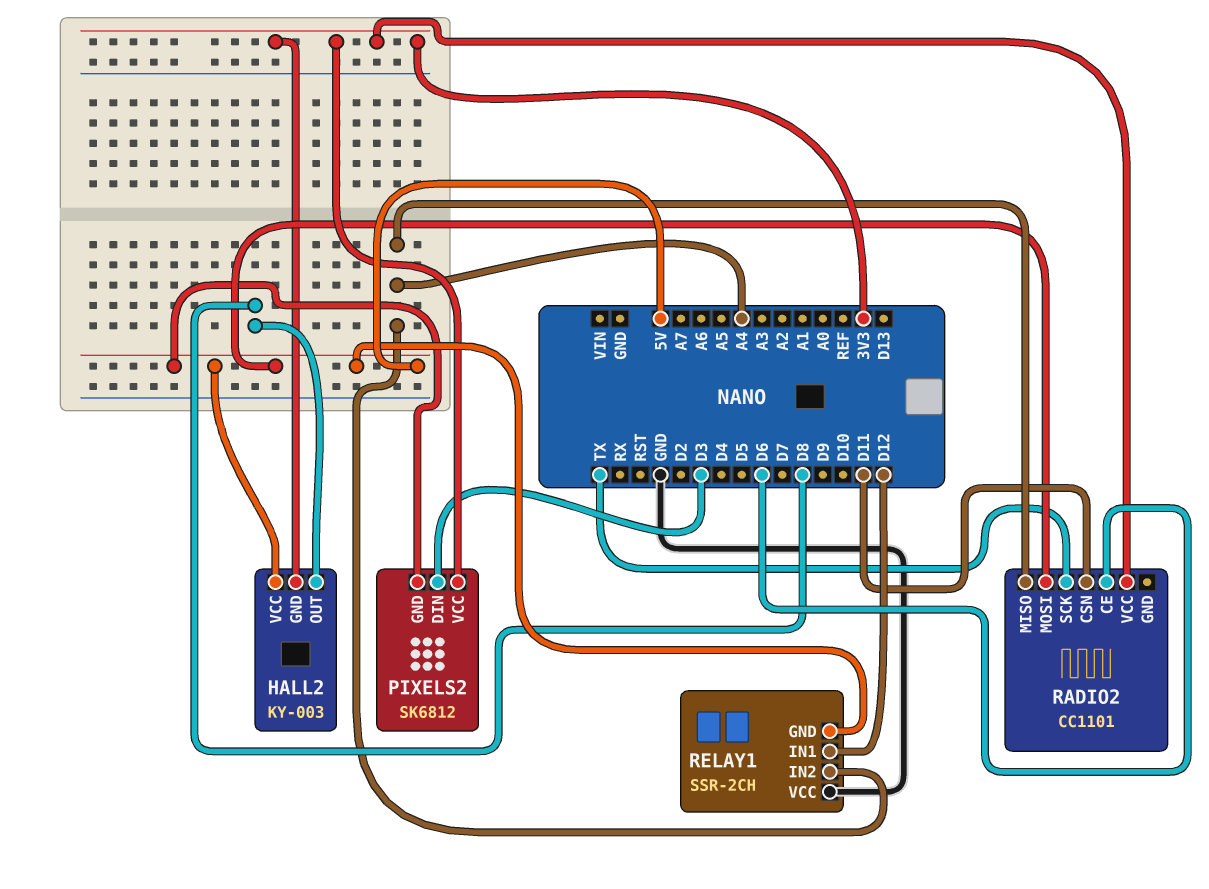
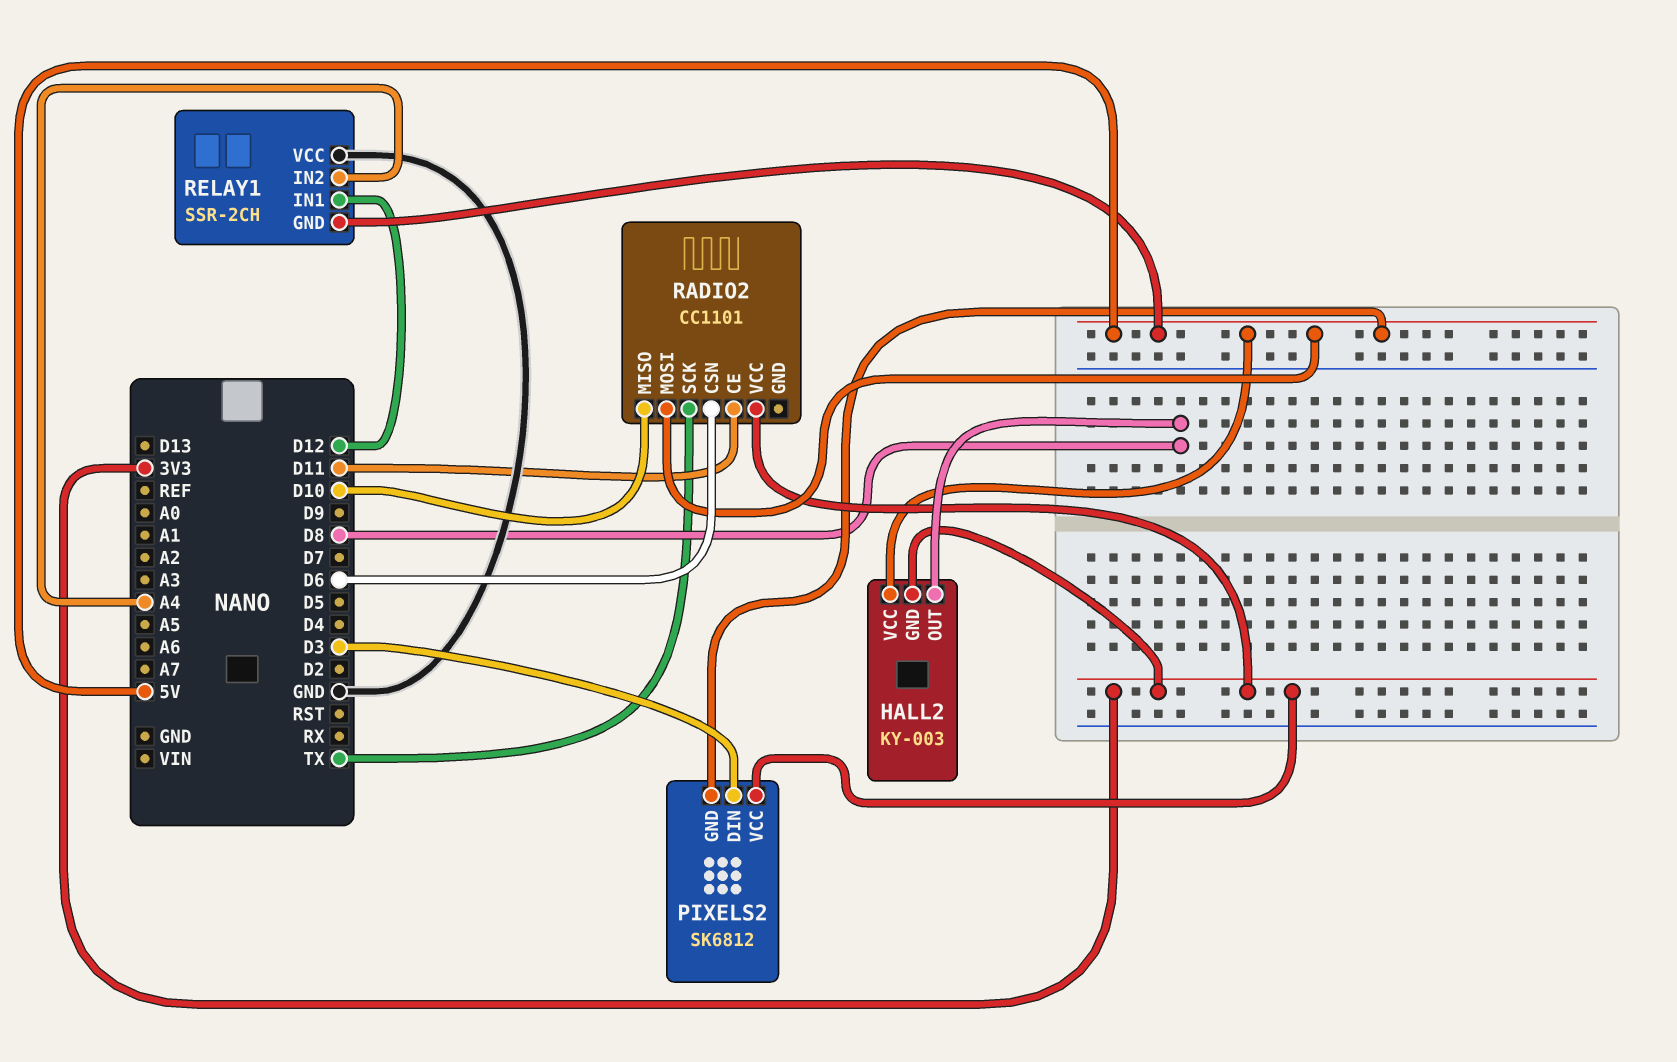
RADIO2 pin CE: D6 -> D11
RADIO2 pin CSN: D11 -> D6
RADIO2 pin MISO: A4 -> D10

